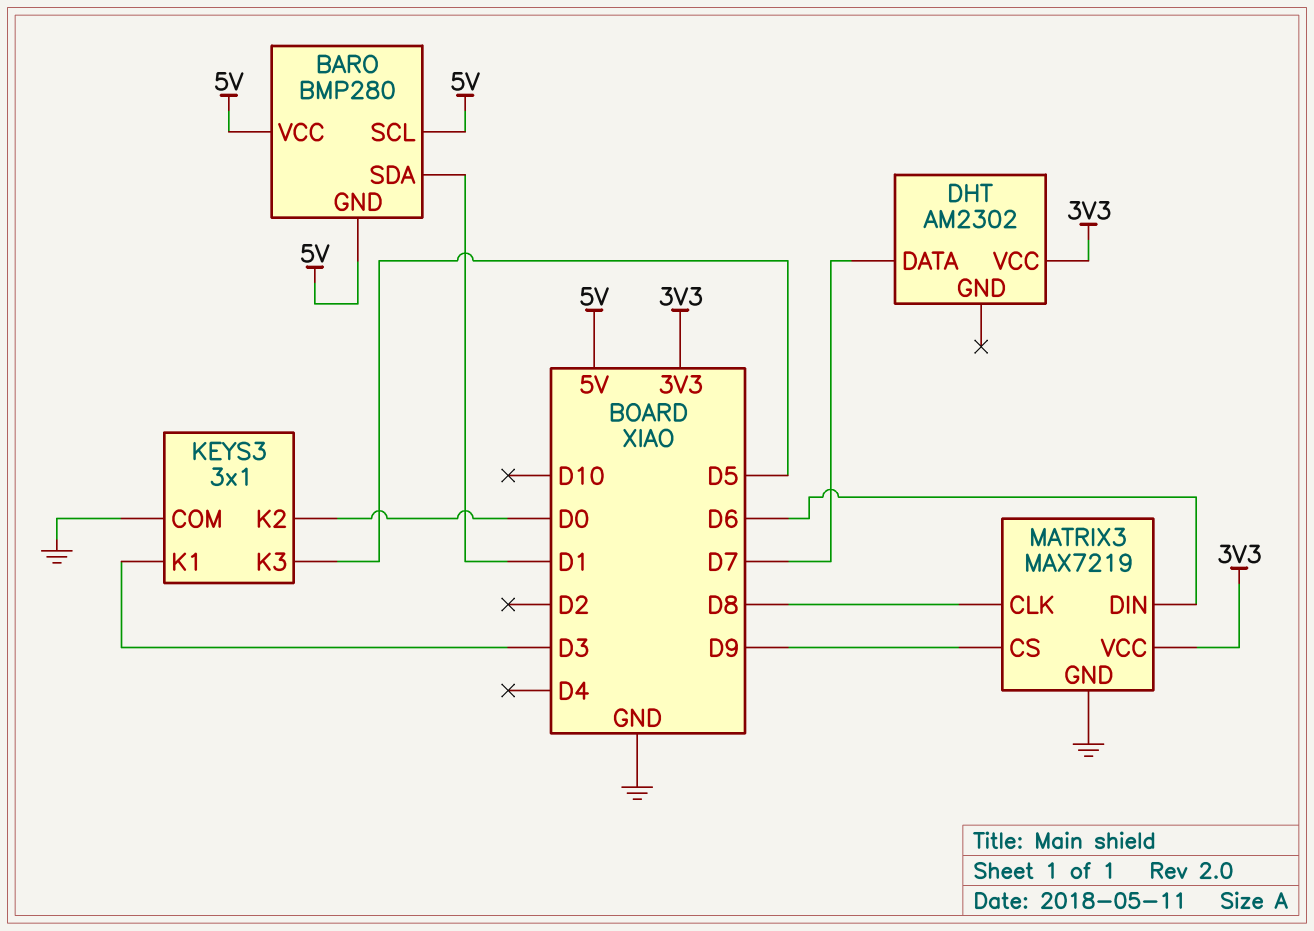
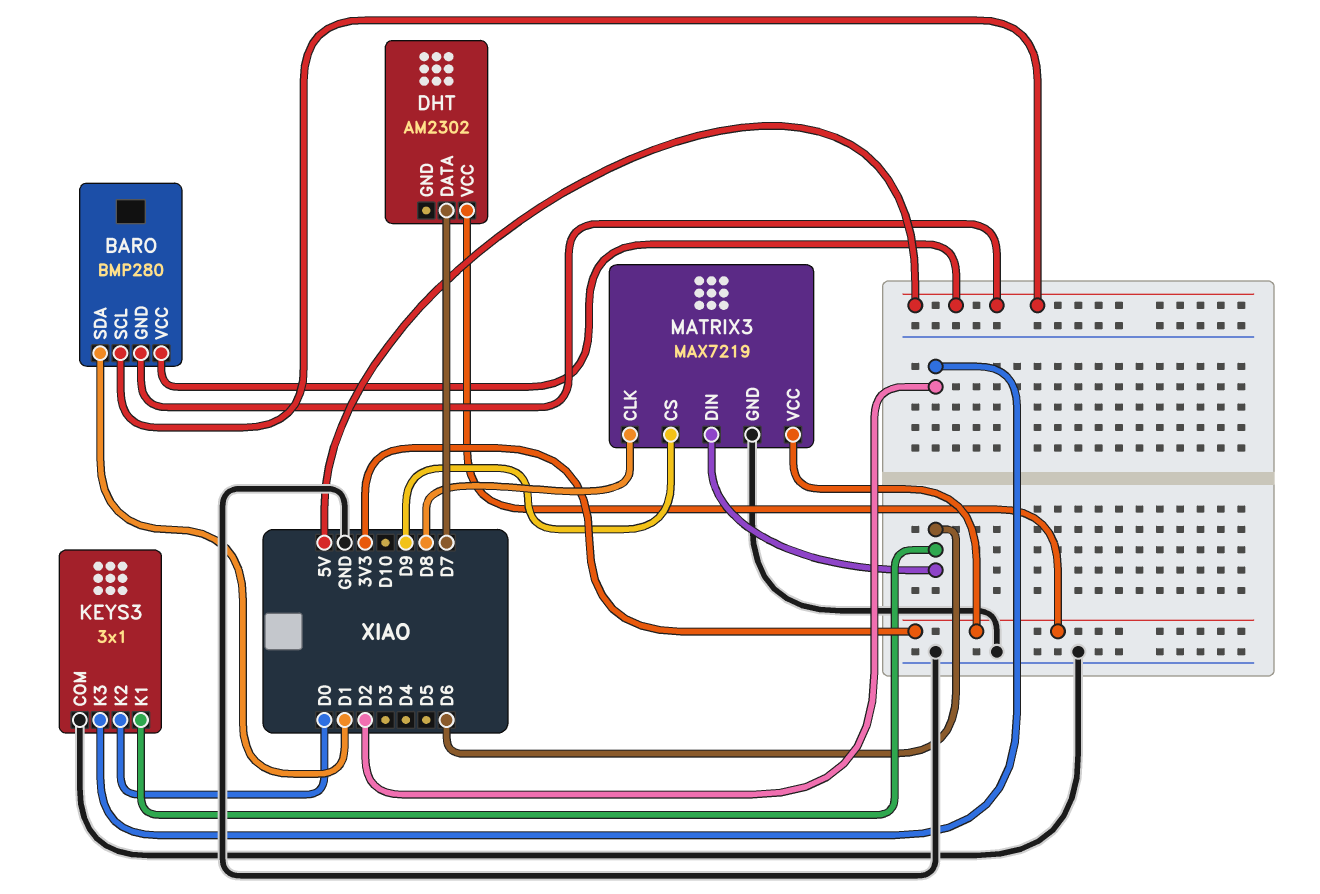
KEYS3 pin K1: D3 -> D6
KEYS3 pin K3: D5 -> D2

